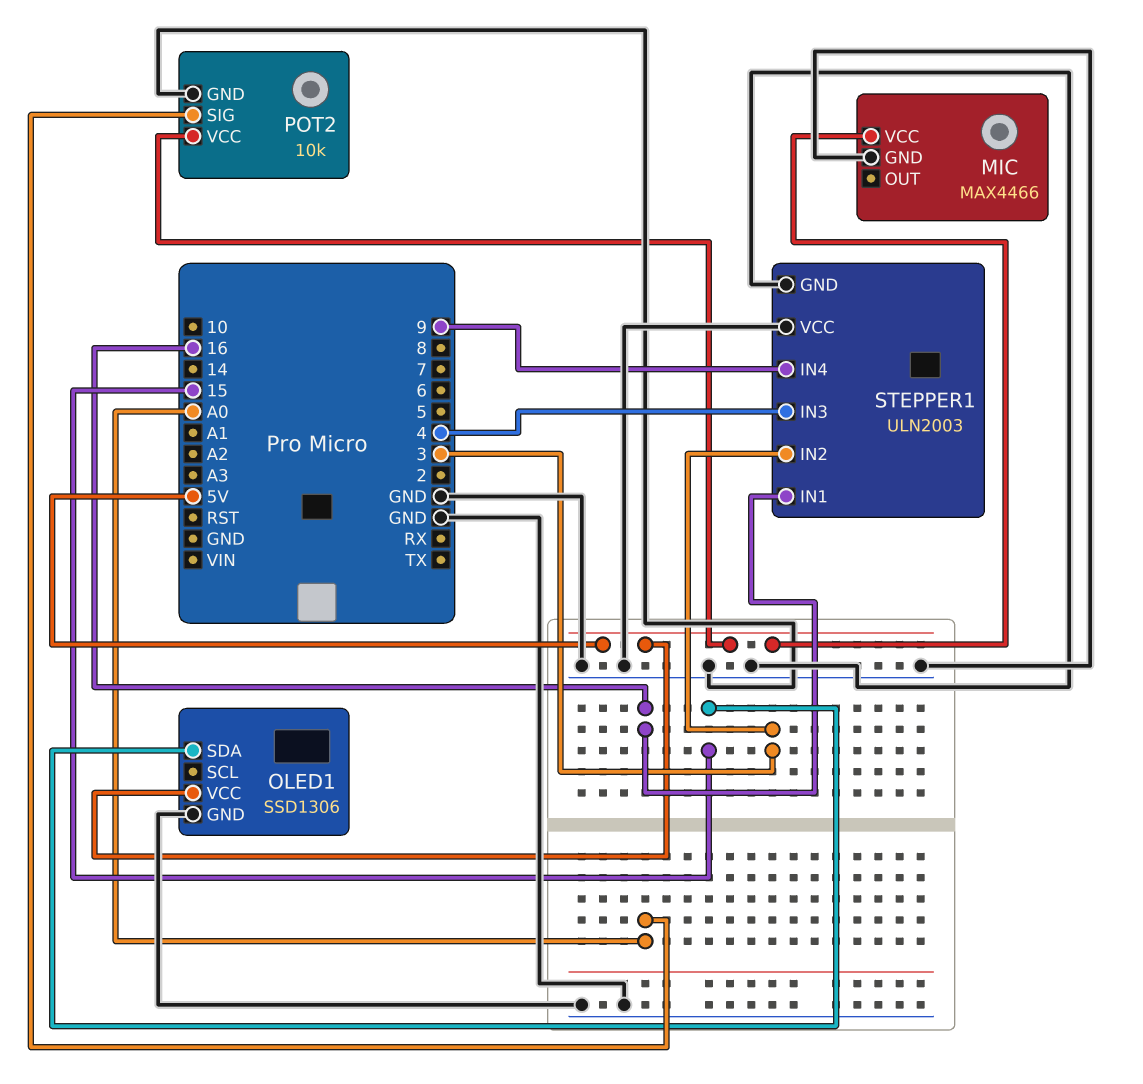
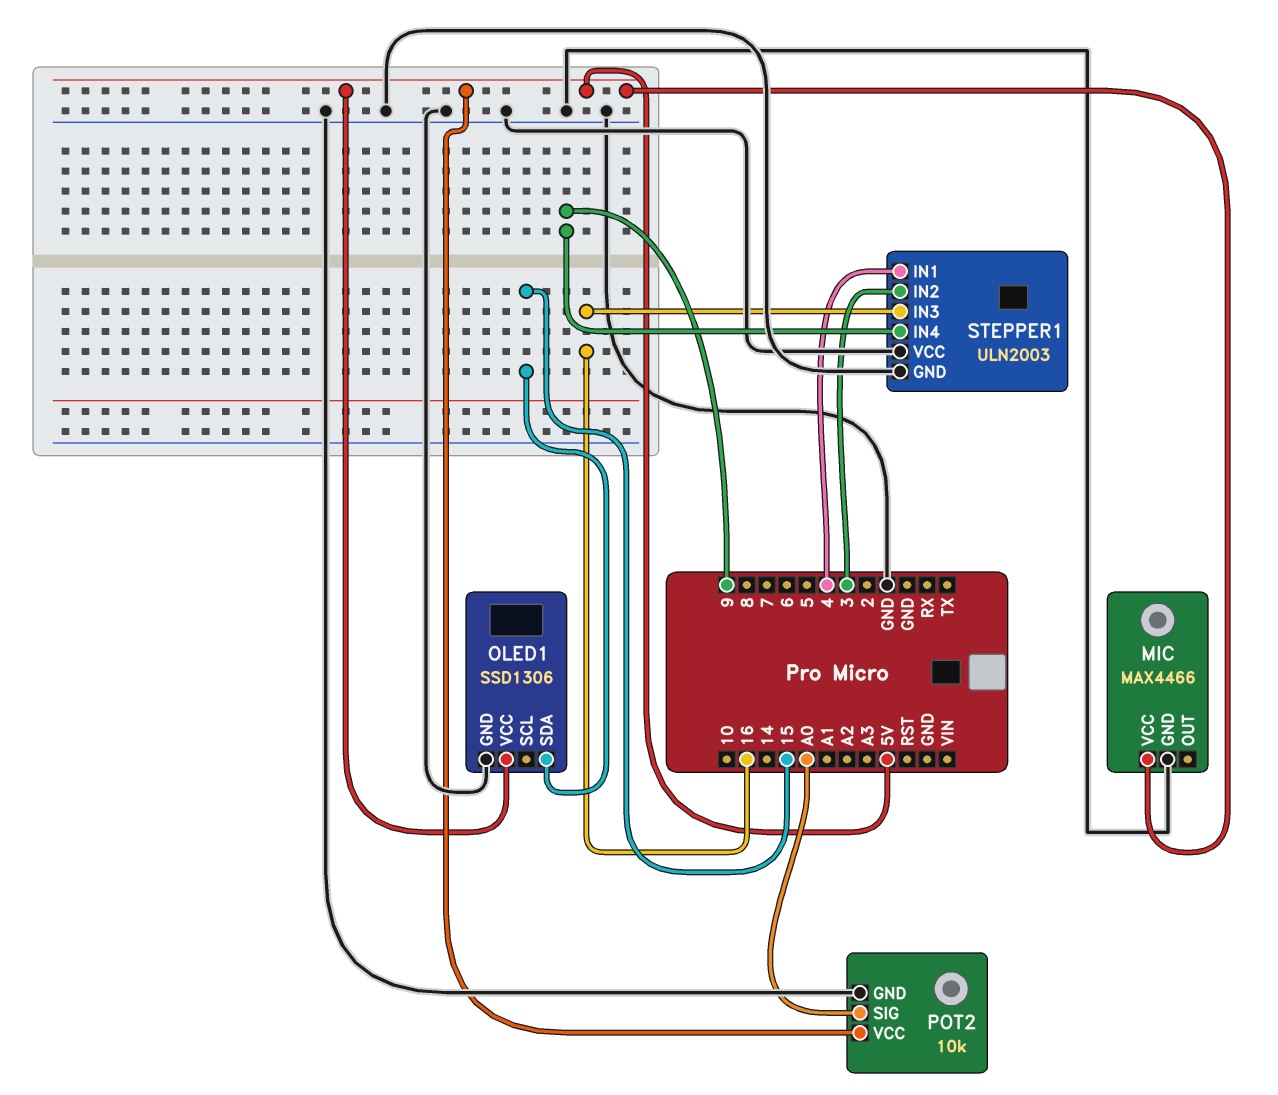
STEPPER1 pin IN1: 16 -> 4
STEPPER1 pin IN3: 4 -> 16

